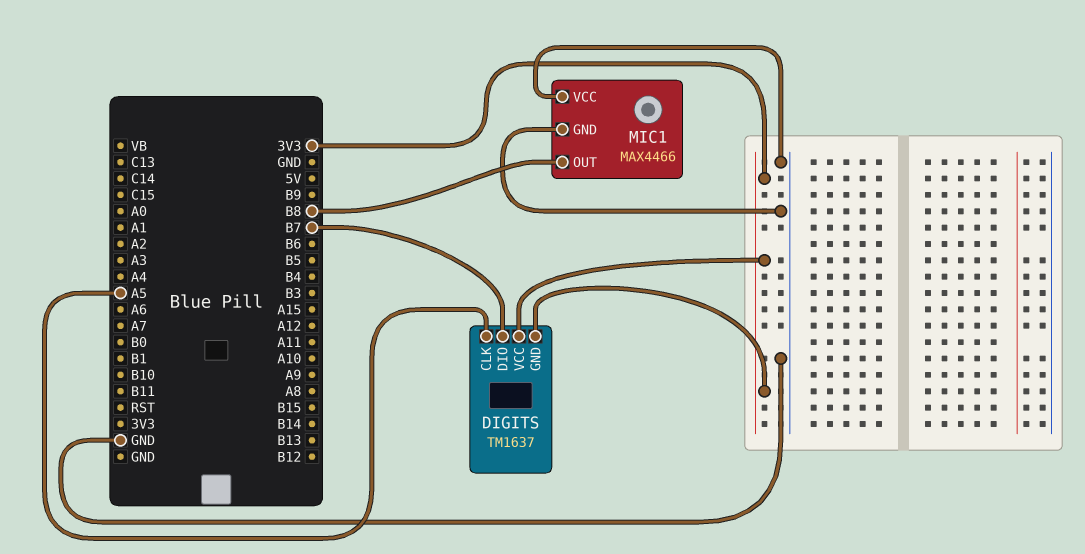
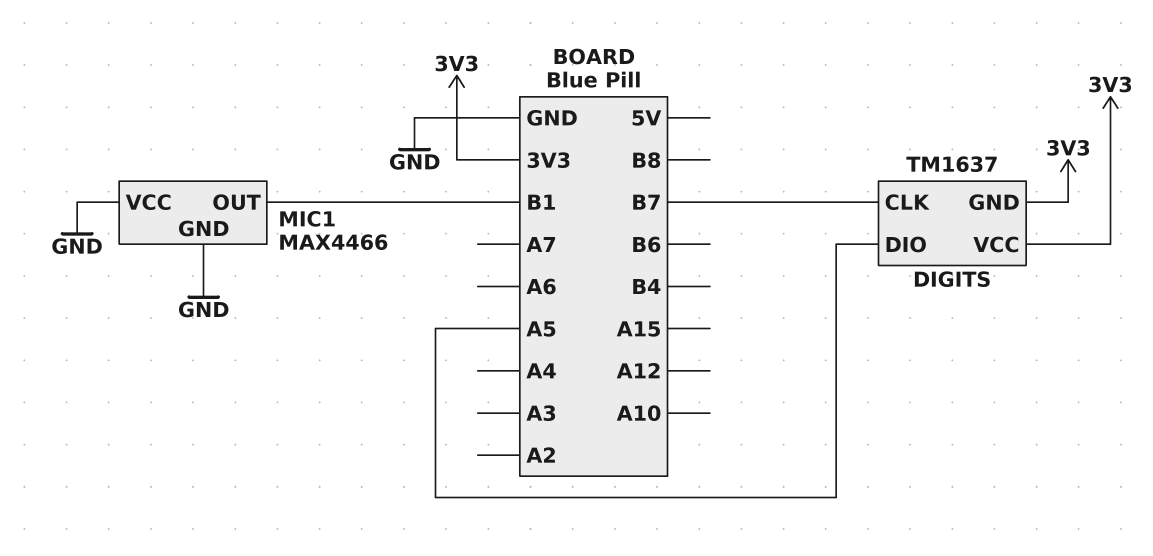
DIGITS pin CLK: A5 -> B7
DIGITS pin DIO: B7 -> A5
MIC1 pin OUT: B8 -> B1

